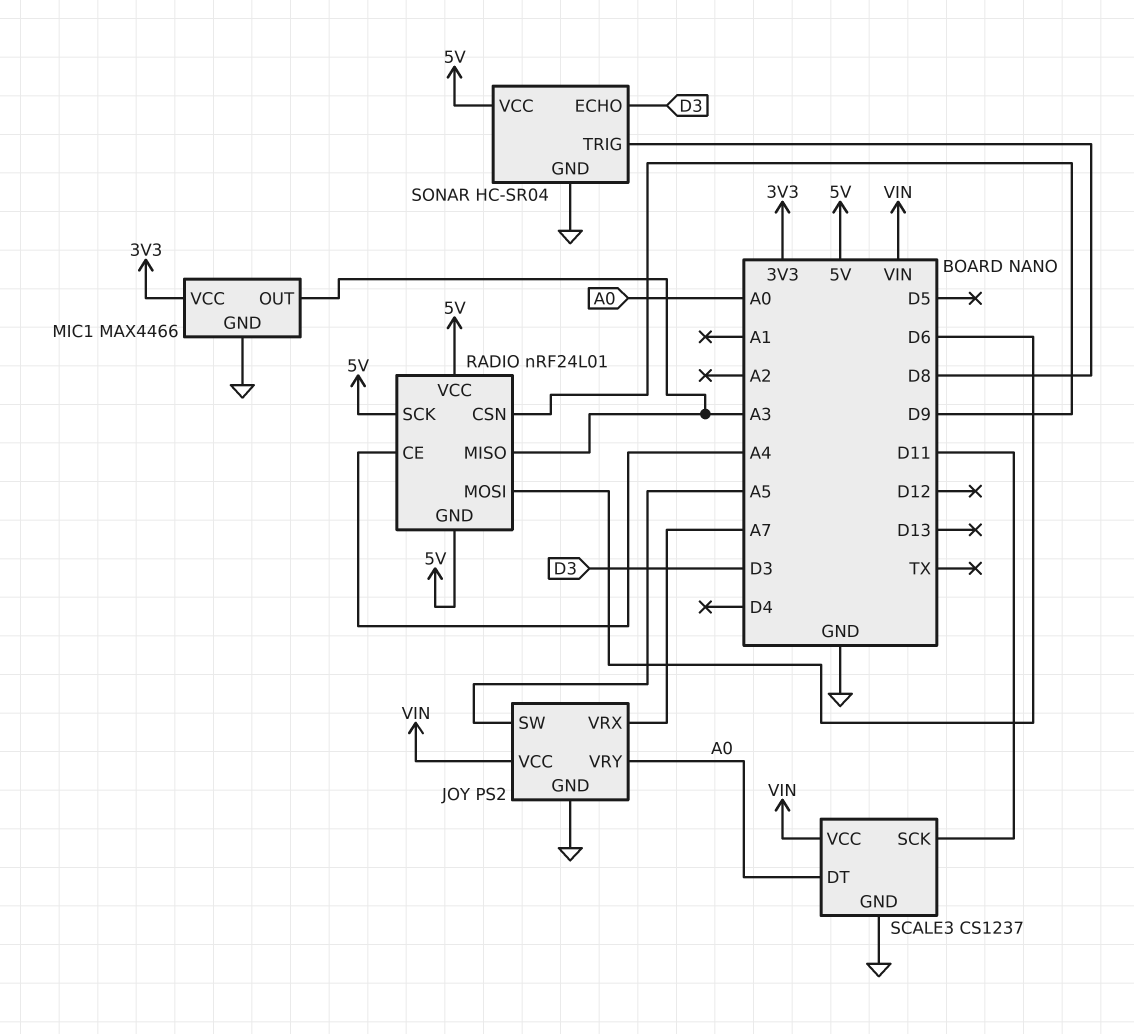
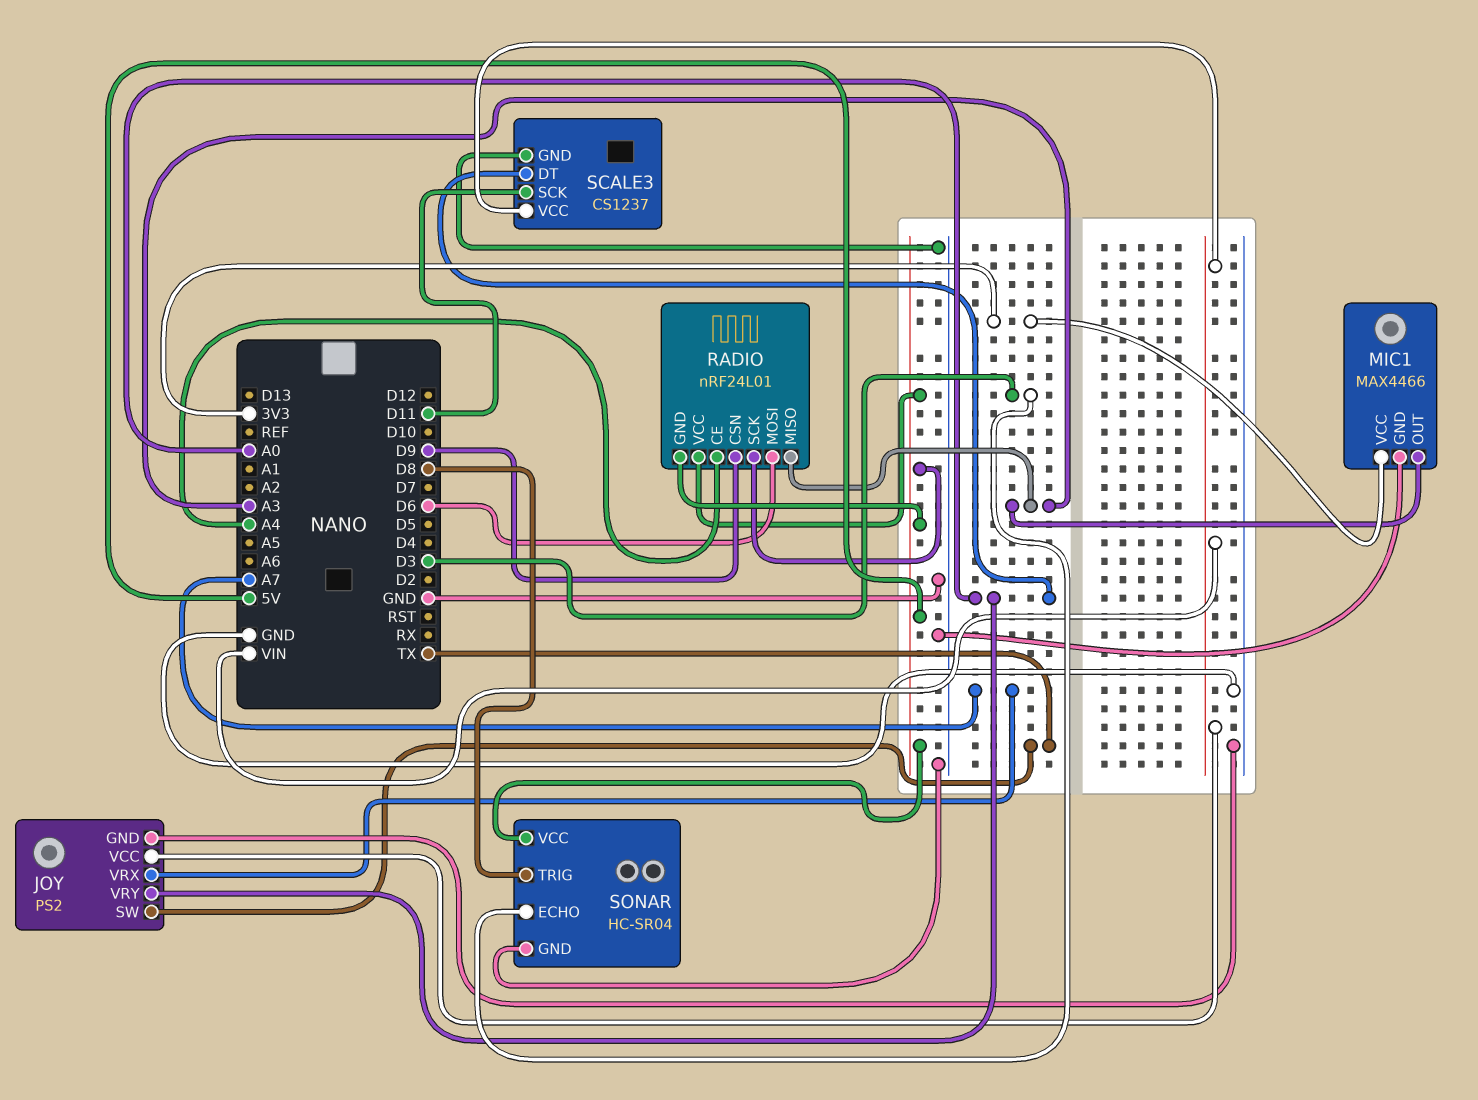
JOY pin SW: A5 -> TX

